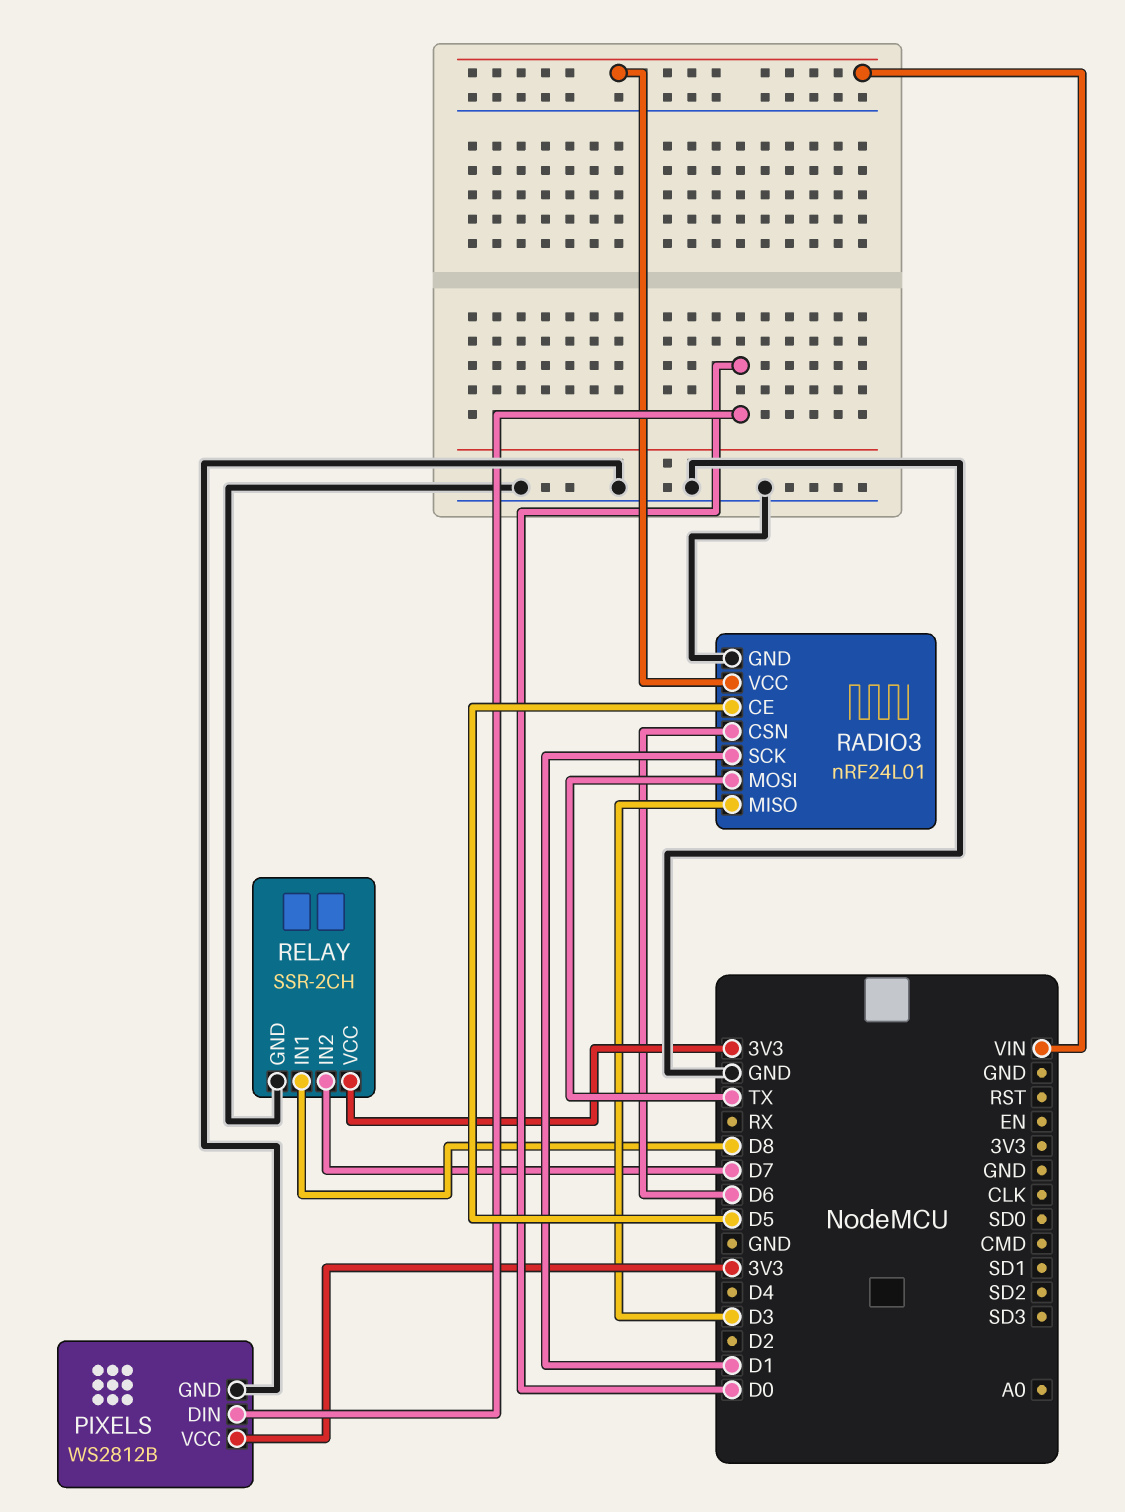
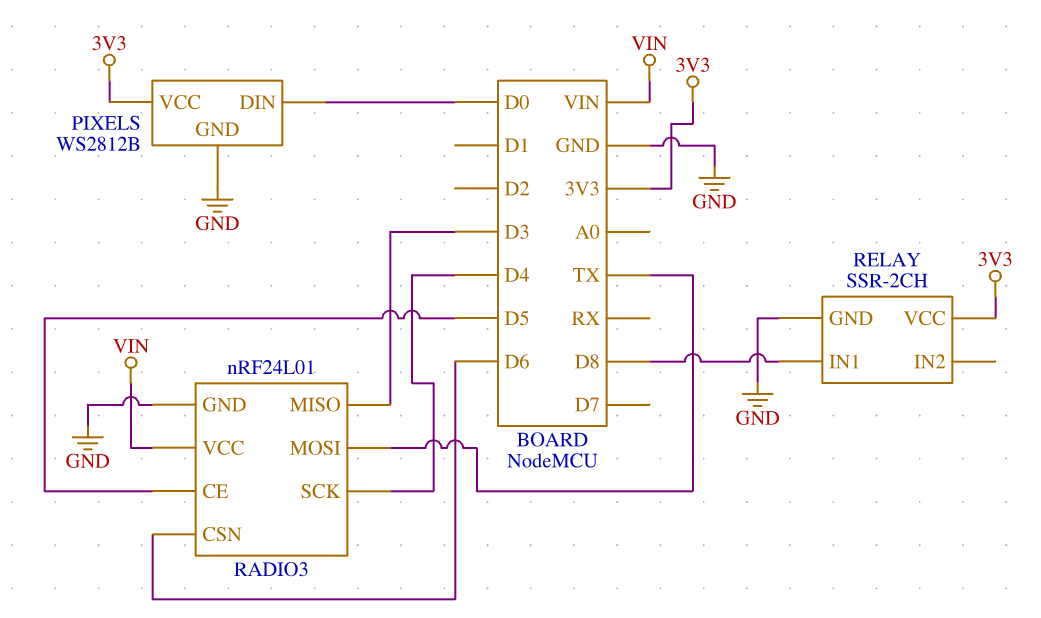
RADIO3 pin SCK: D1 -> D4
RELAY pin IN2: D7 -> none

